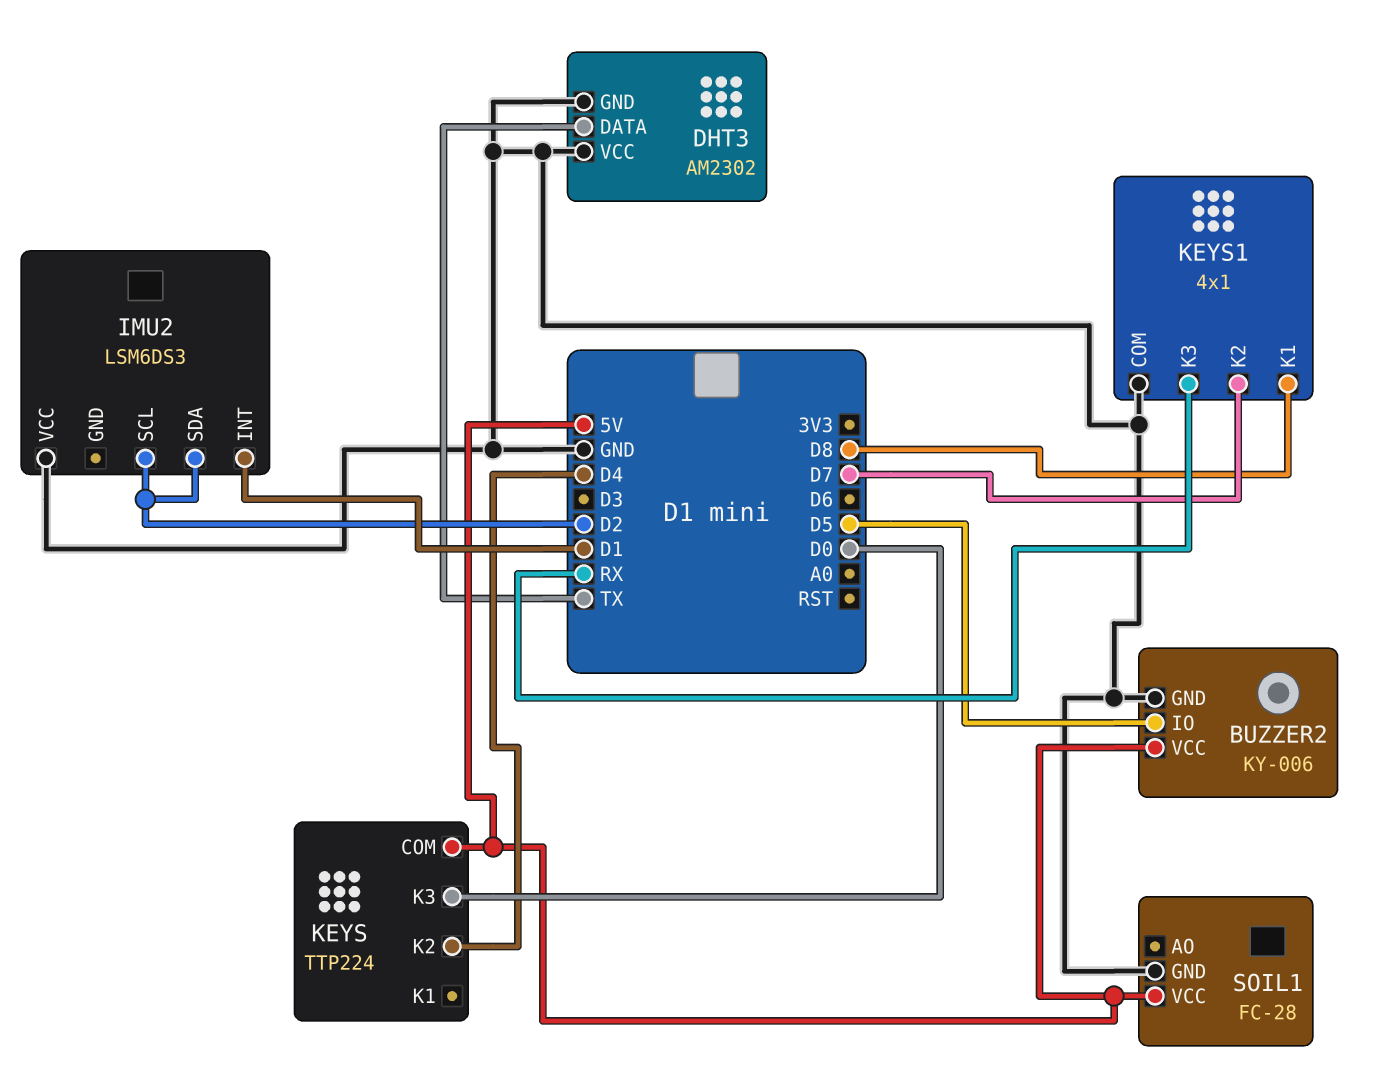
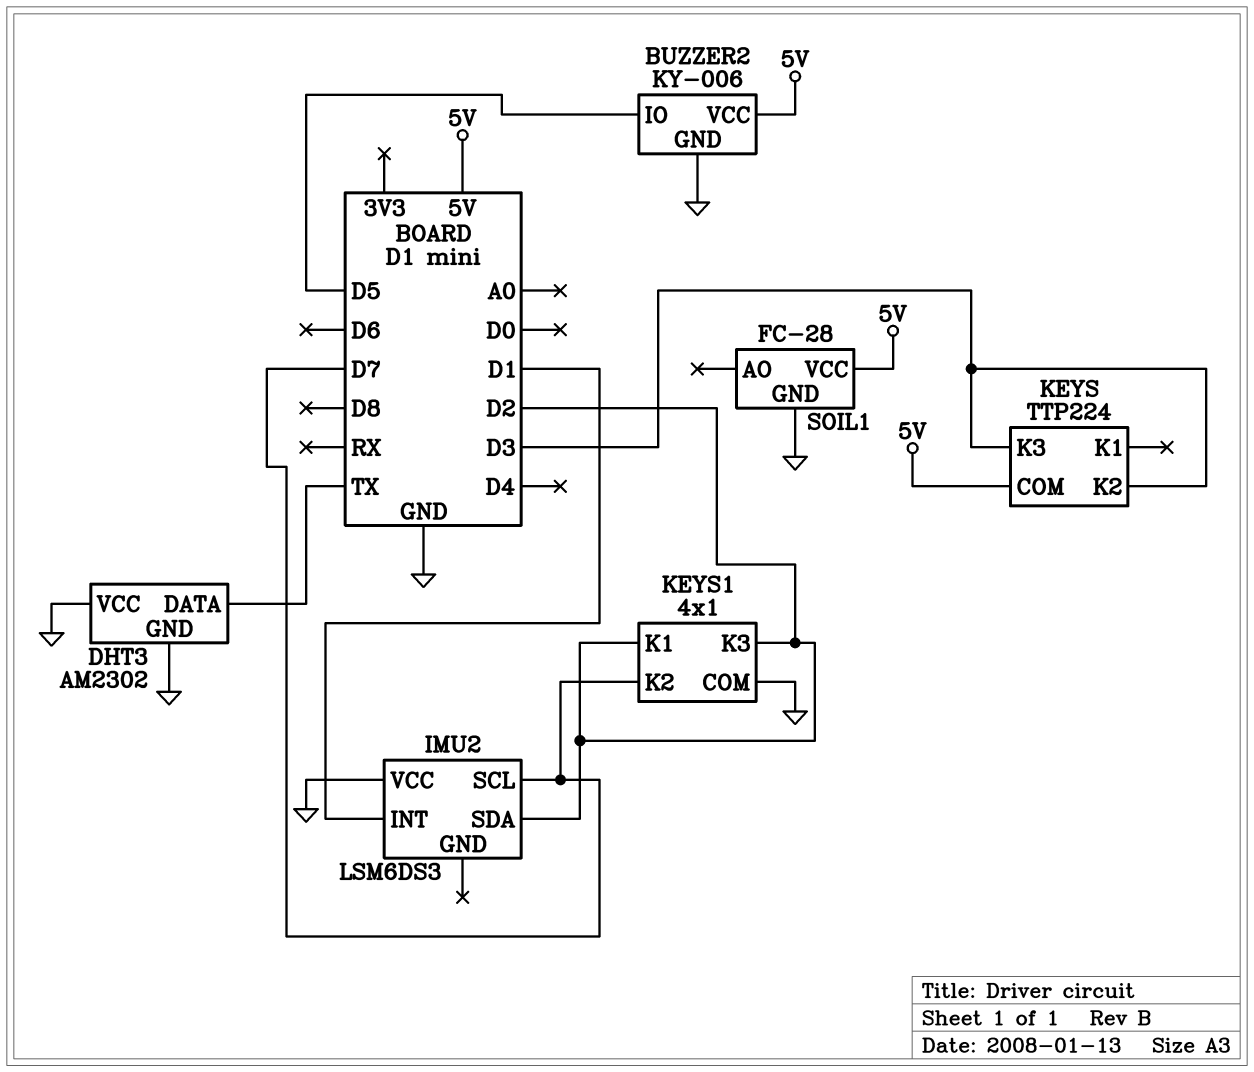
IMU2 pin SCL: D2 -> D7
KEYS pin K2: D4 -> D3
KEYS pin K3: D0 -> D3
KEYS1 pin K1: D8 -> D2
KEYS1 pin K3: RX -> D2

